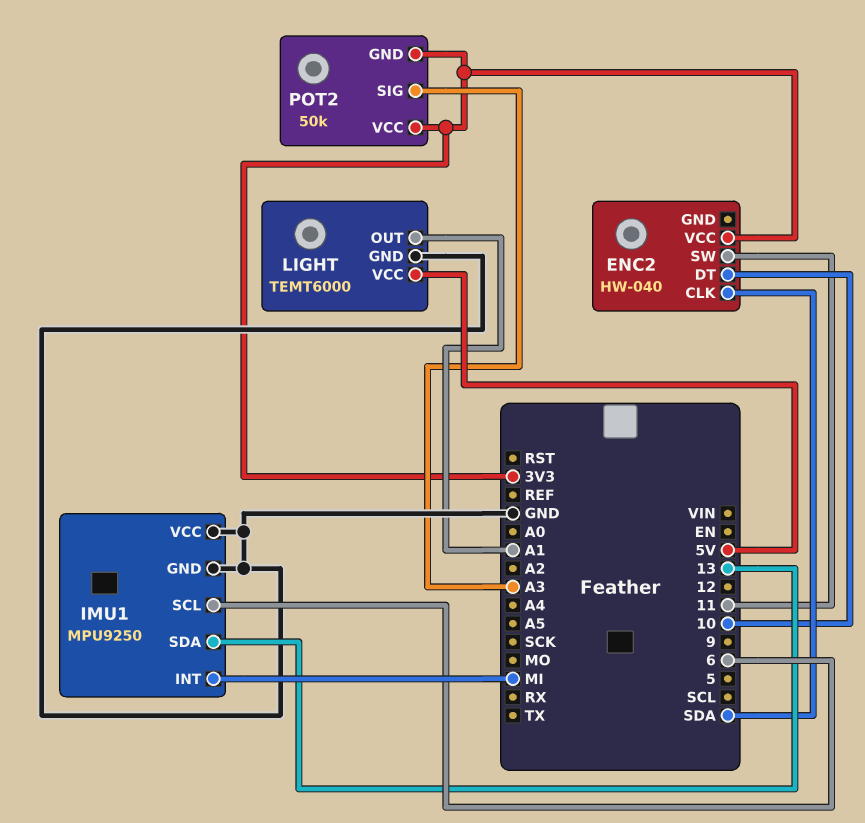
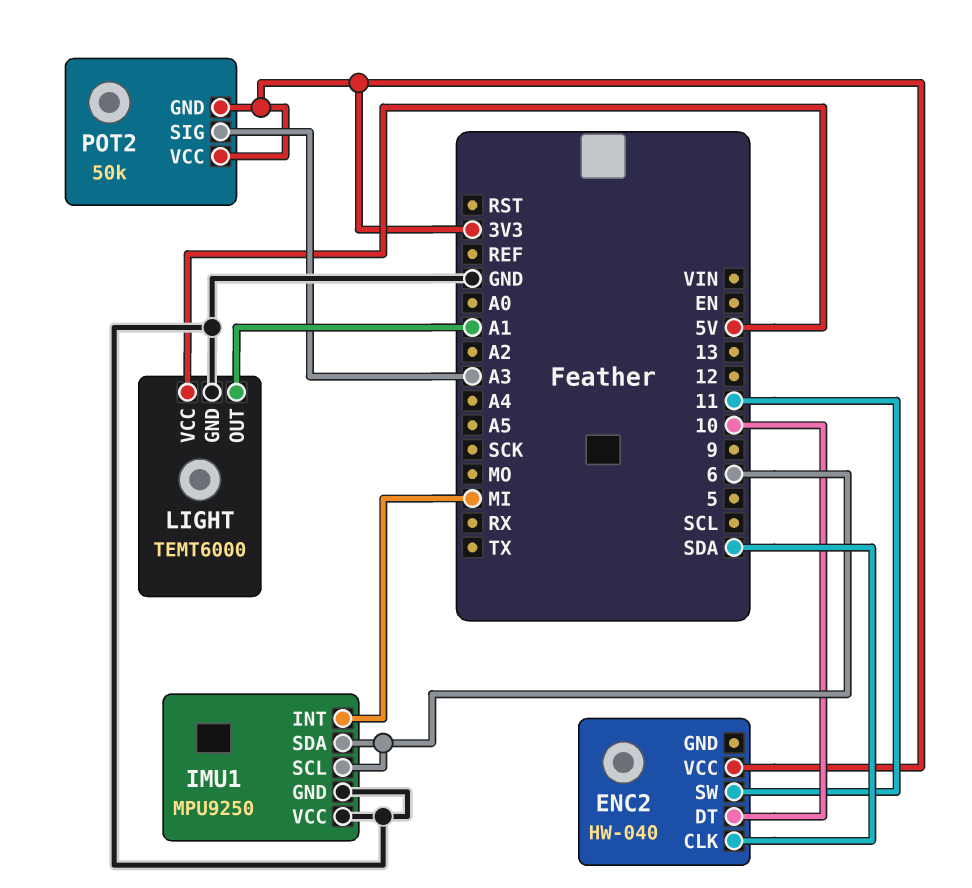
IMU1 pin SDA: 13 -> 6

